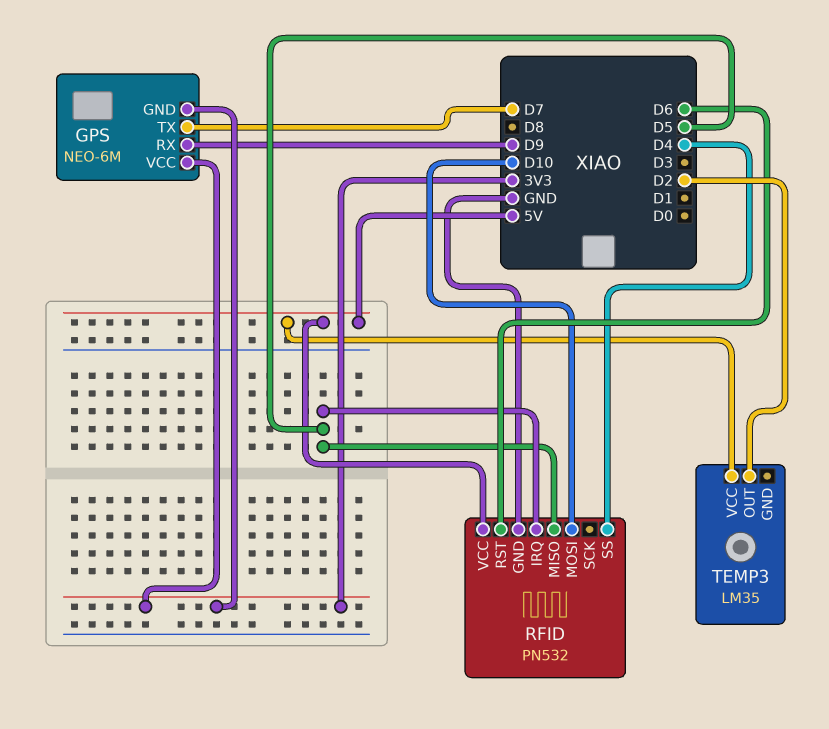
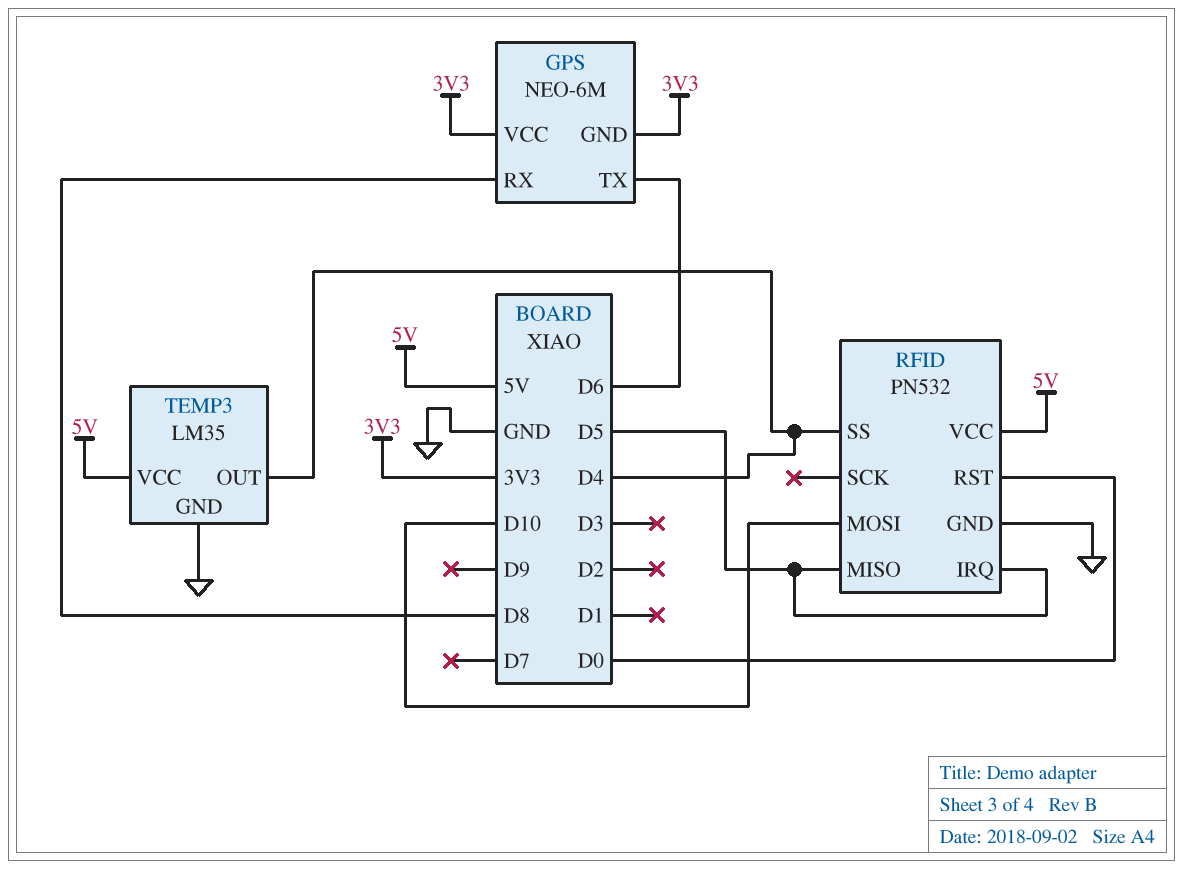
GPS pin RX: D9 -> D8
GPS pin TX: D7 -> D6
RFID pin RST: D6 -> D0
TEMP3 pin GND: none -> GND
TEMP3 pin OUT: D2 -> D4

